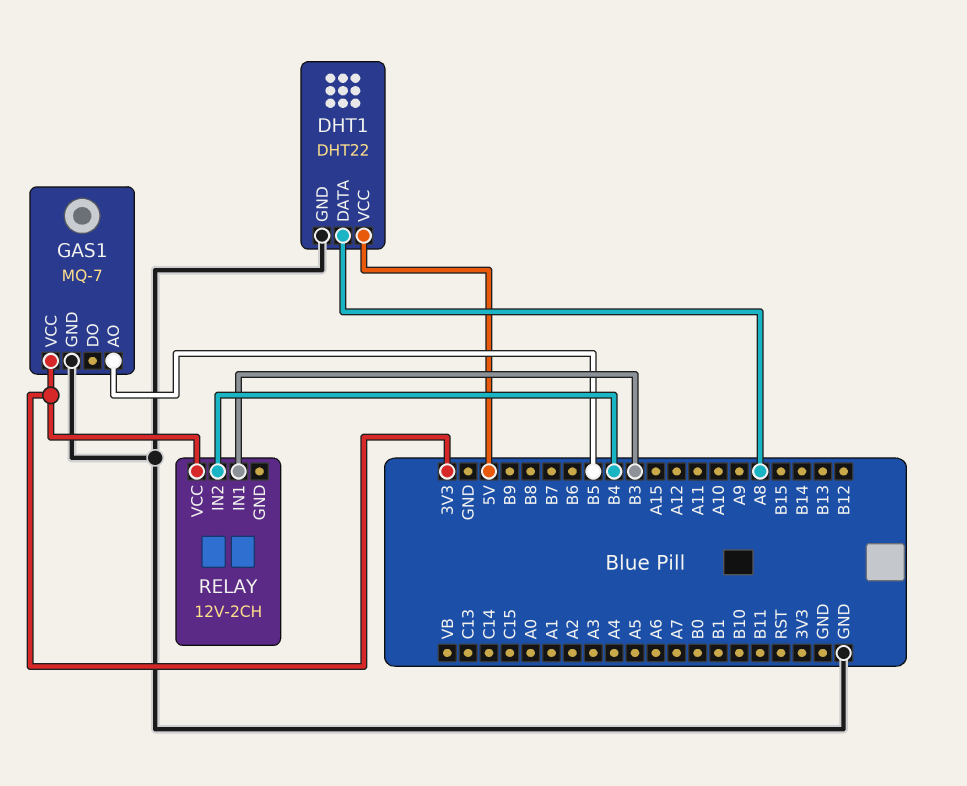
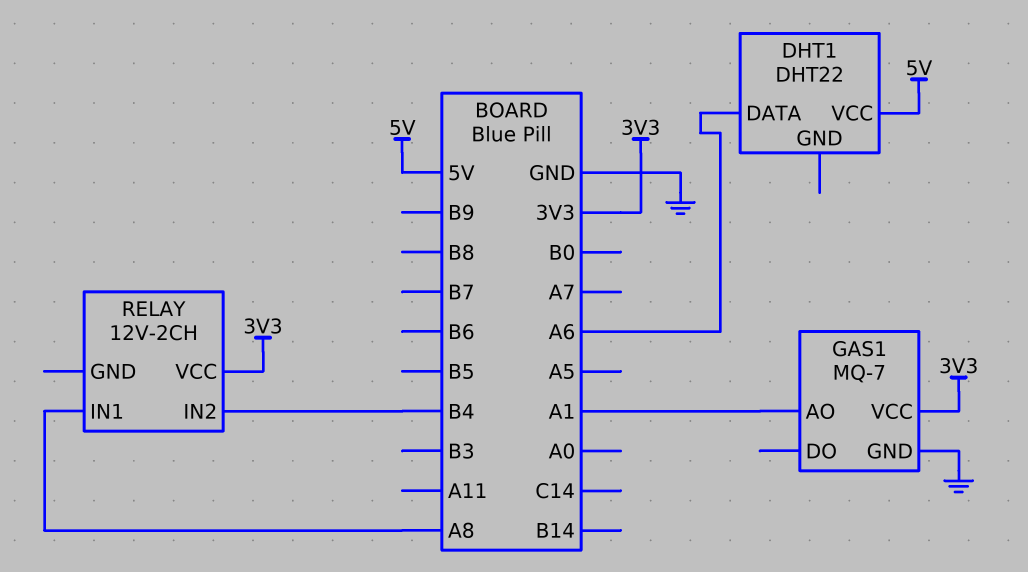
DHT1 pin DATA: A8 -> A6
DHT1 pin GND: GND -> none
GAS1 pin AO: B5 -> A1
RELAY pin IN1: B3 -> A8

